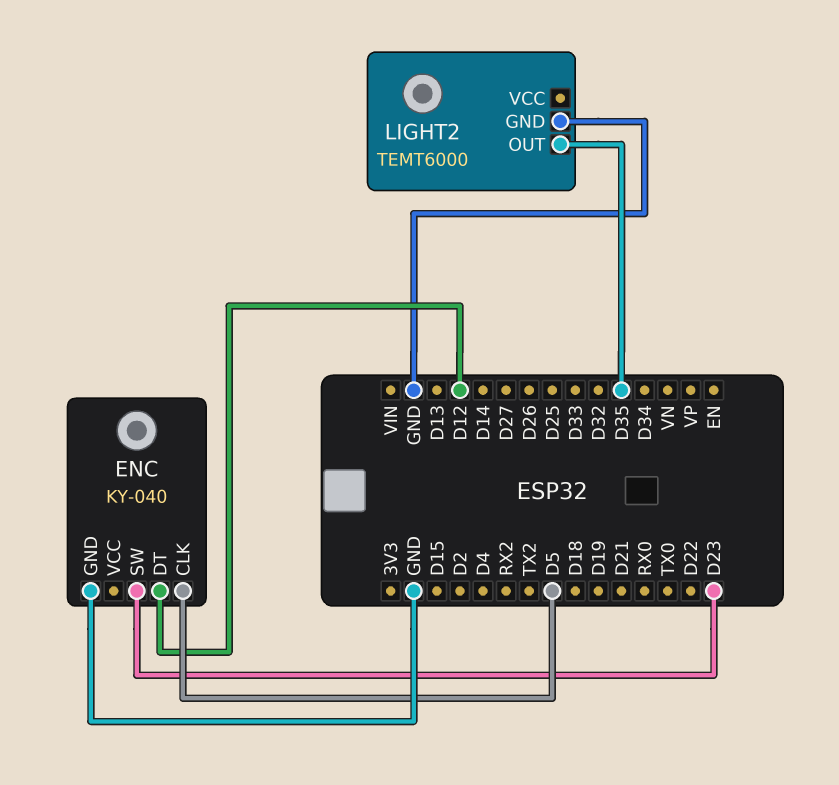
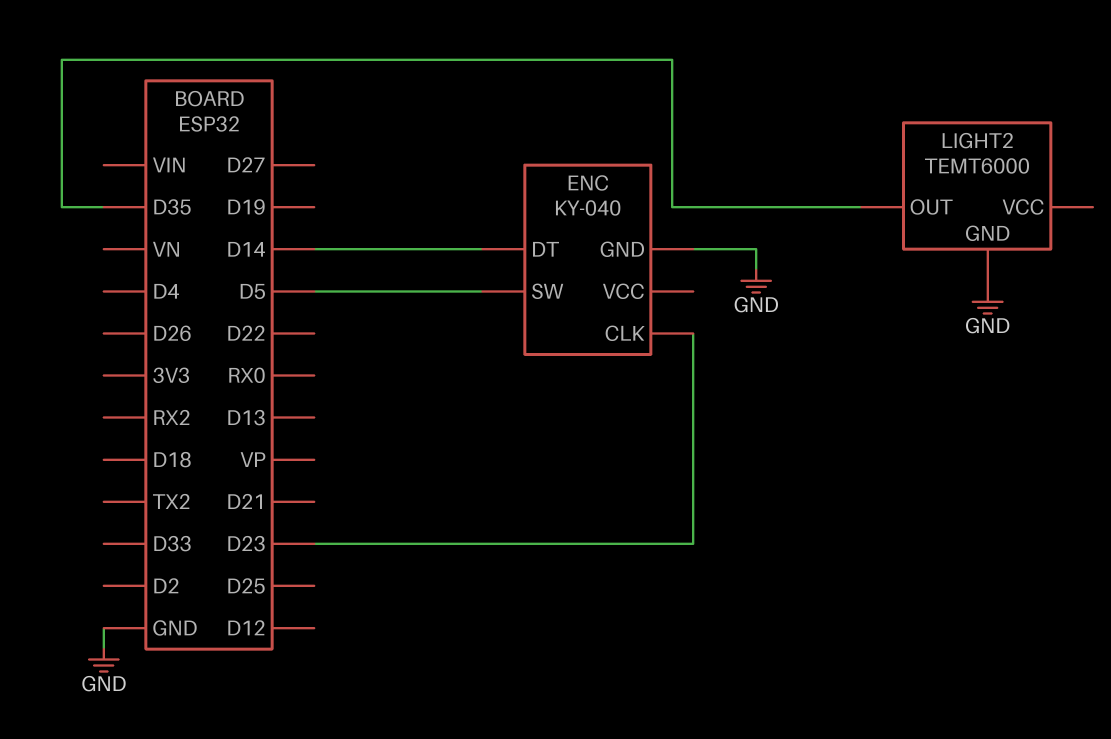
ENC pin CLK: D5 -> D23
ENC pin DT: D12 -> D14
ENC pin SW: D23 -> D5

